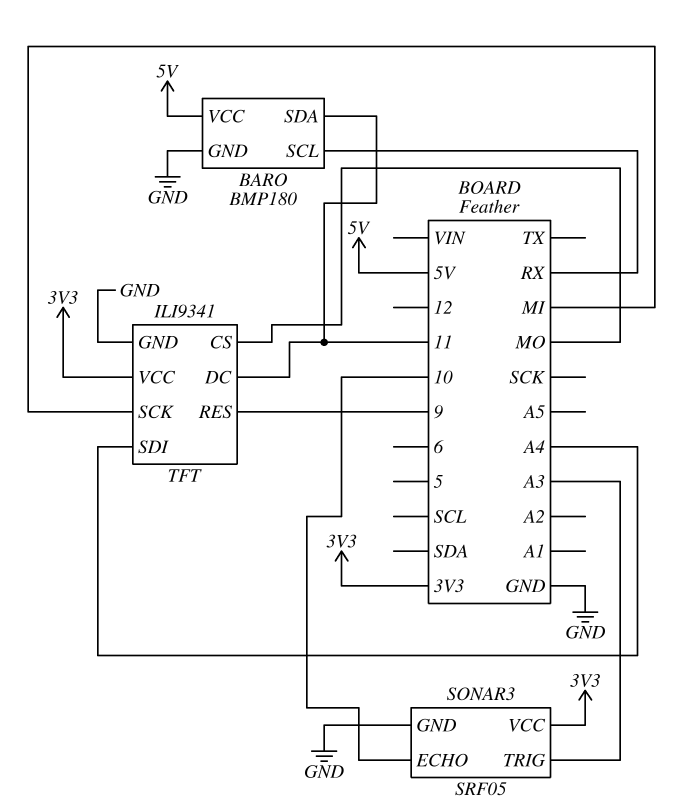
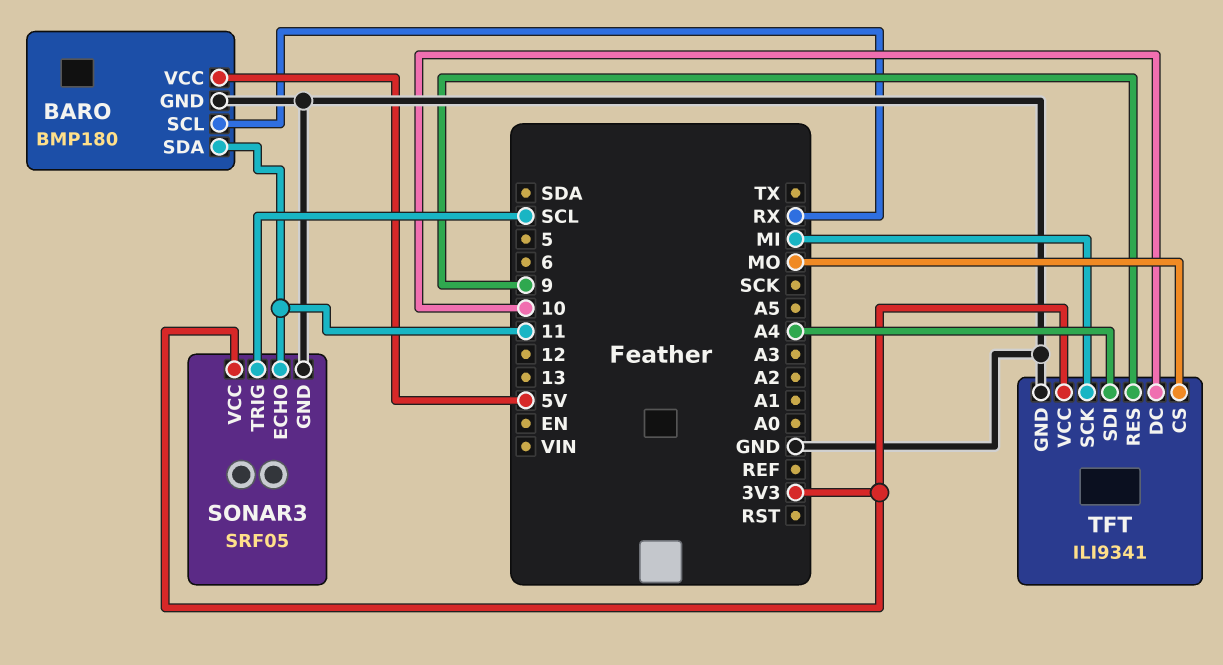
SONAR3 pin ECHO: 10 -> 11
SONAR3 pin TRIG: A3 -> SCL
TFT pin DC: 11 -> 10

